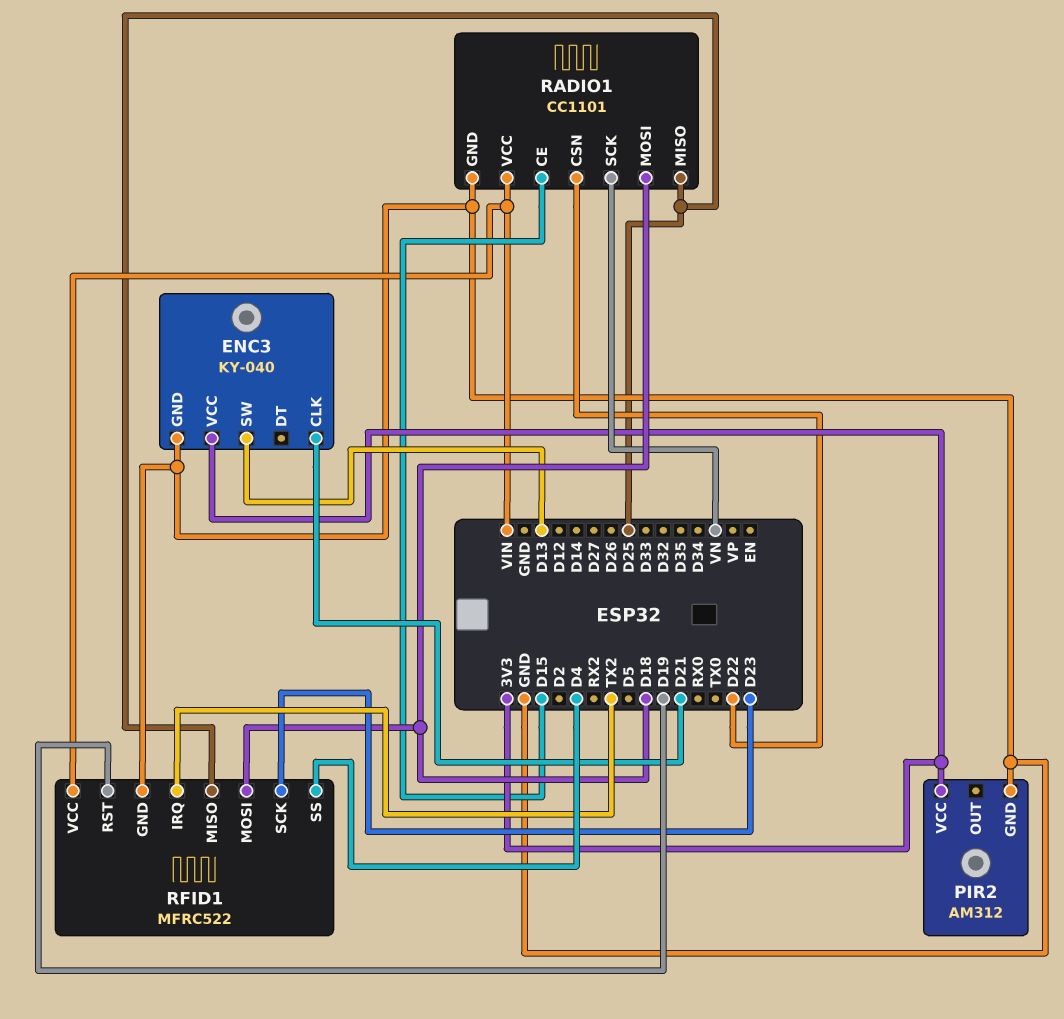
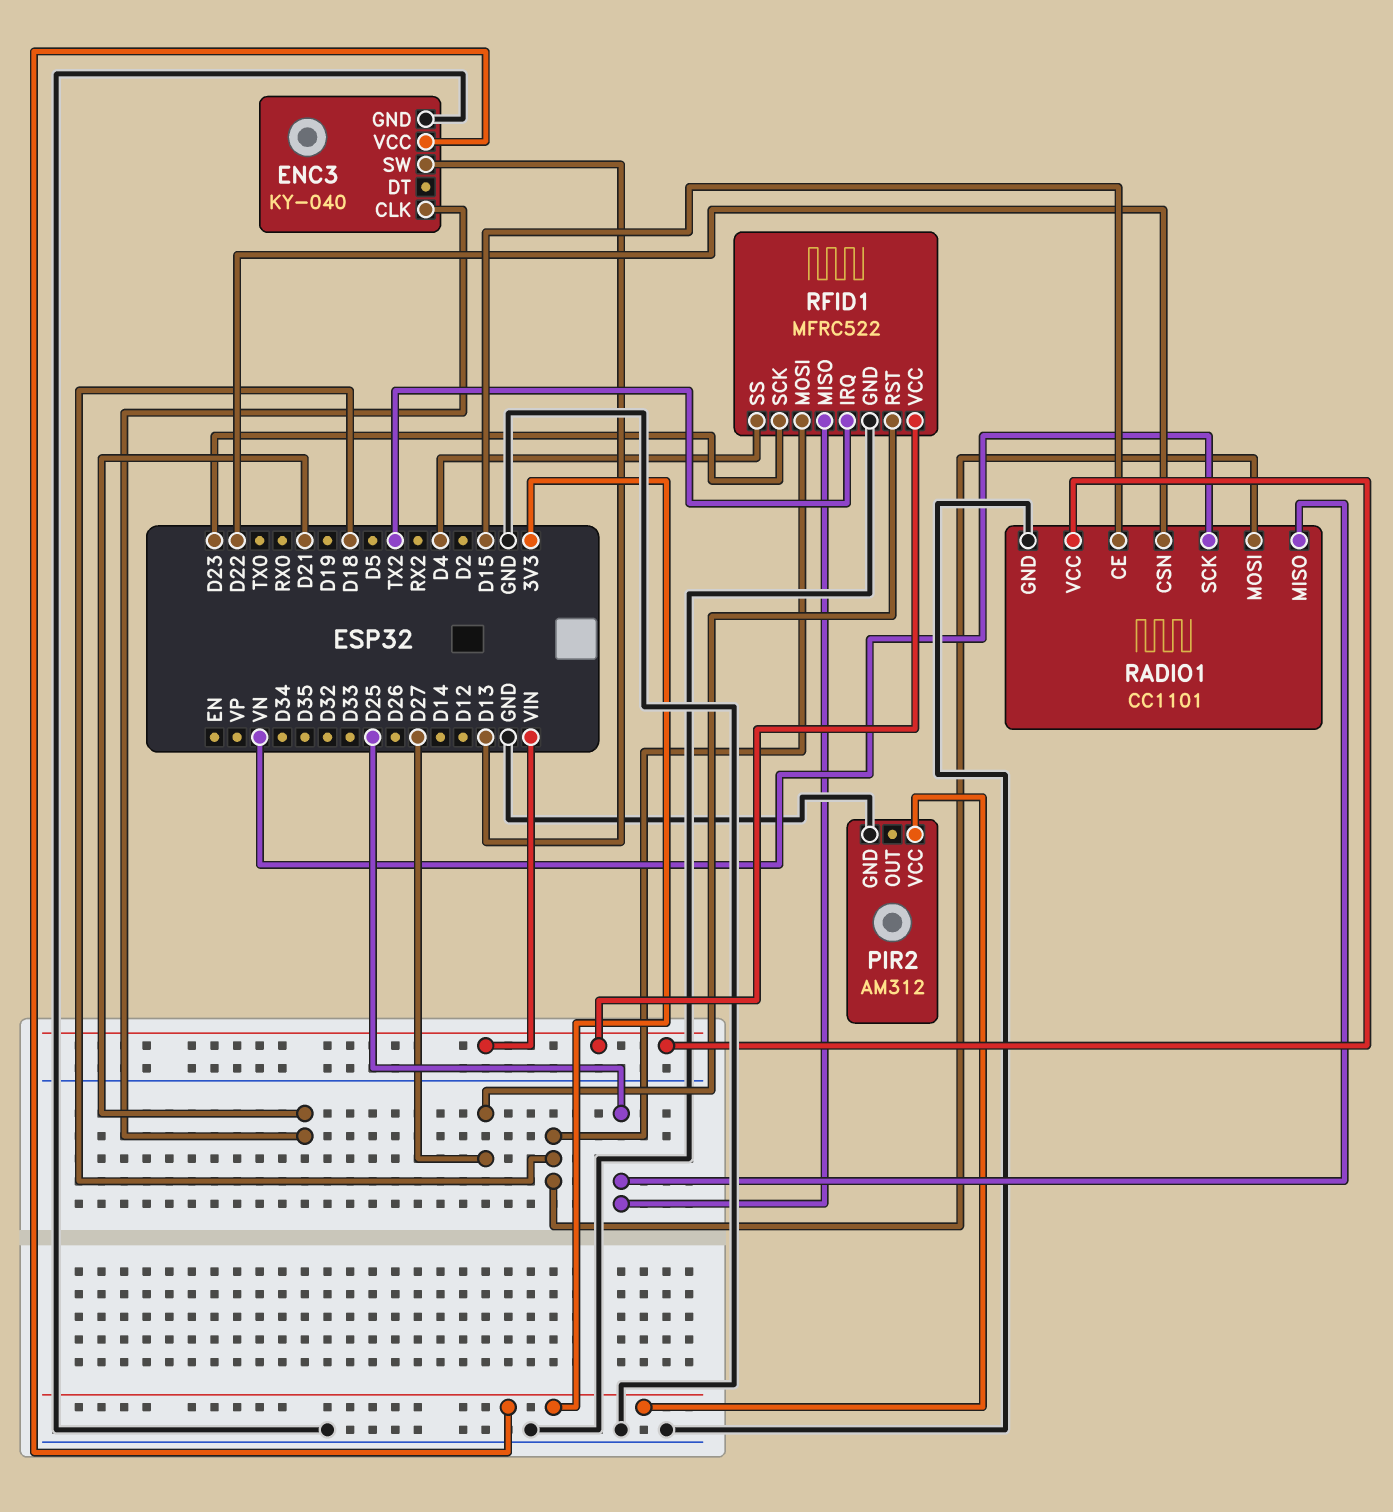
RFID1 pin RST: D19 -> D27

